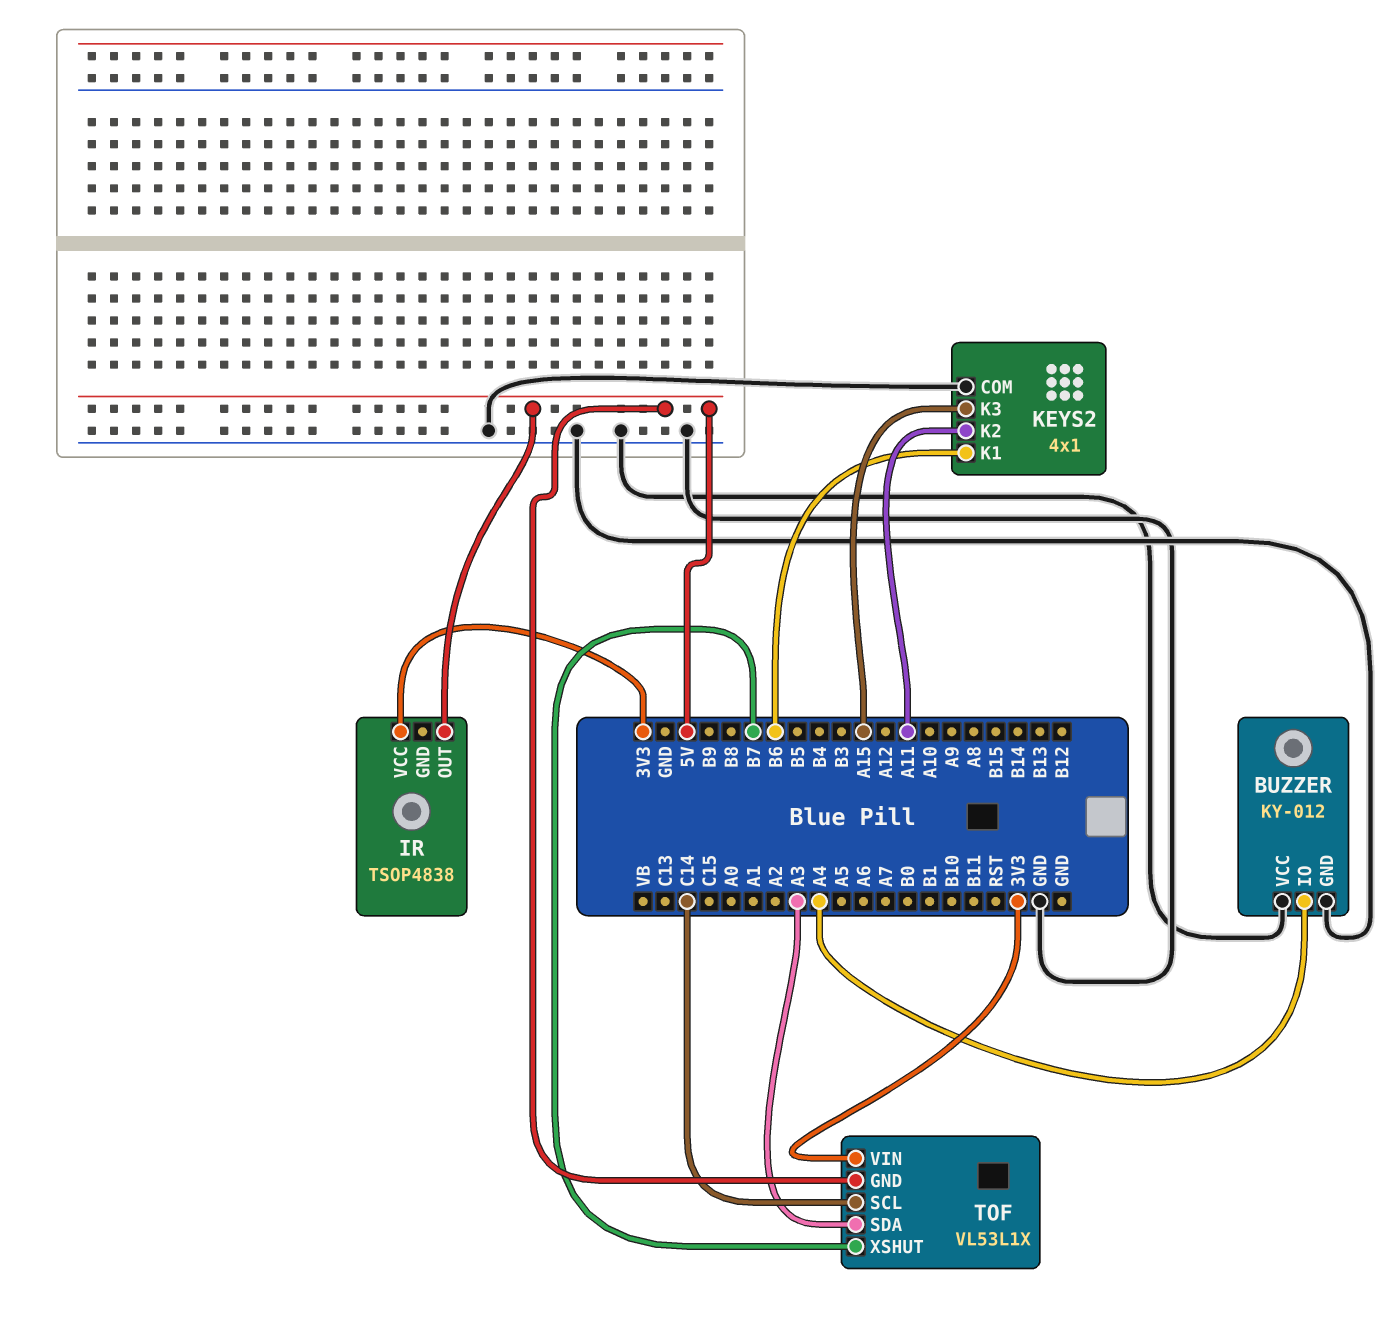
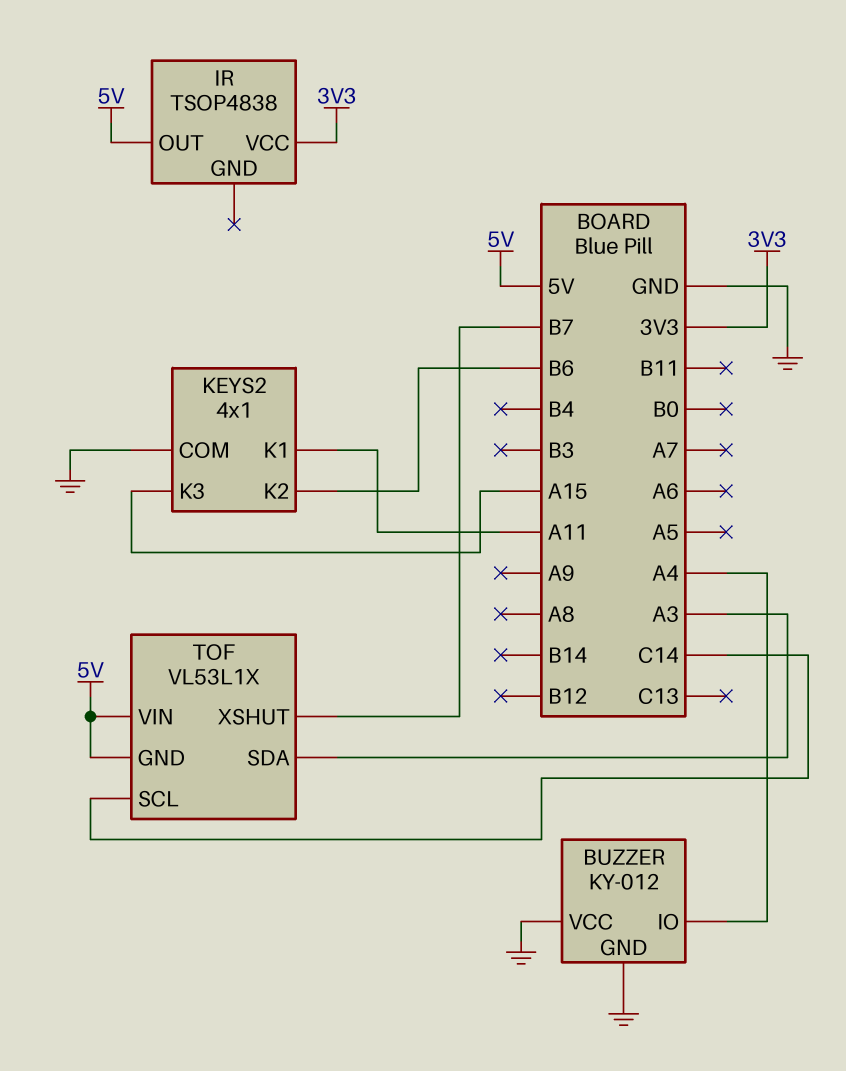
KEYS2 pin K1: B6 -> A11
KEYS2 pin K2: A11 -> B6
TOF pin VIN: 3V3 -> 5V

